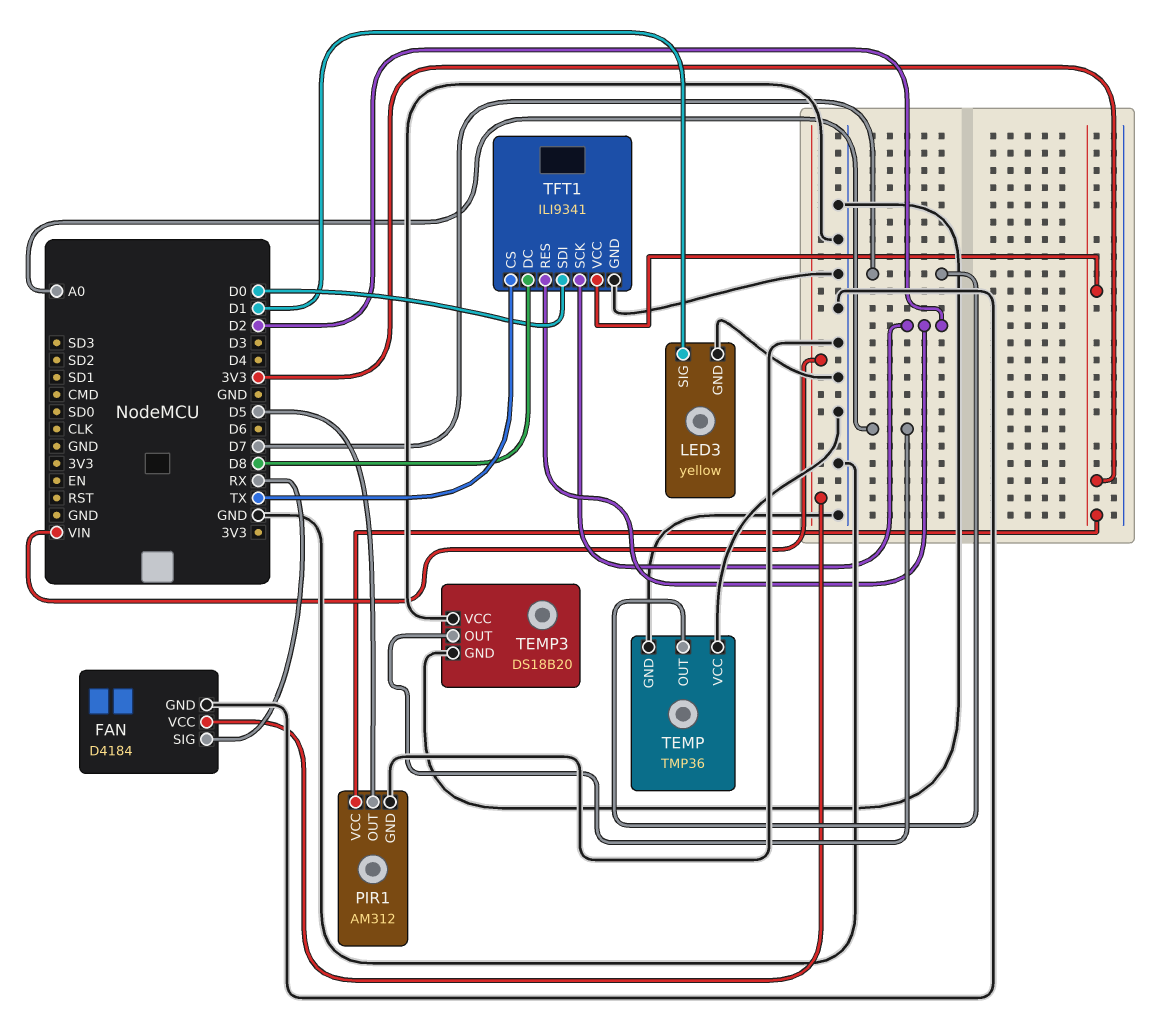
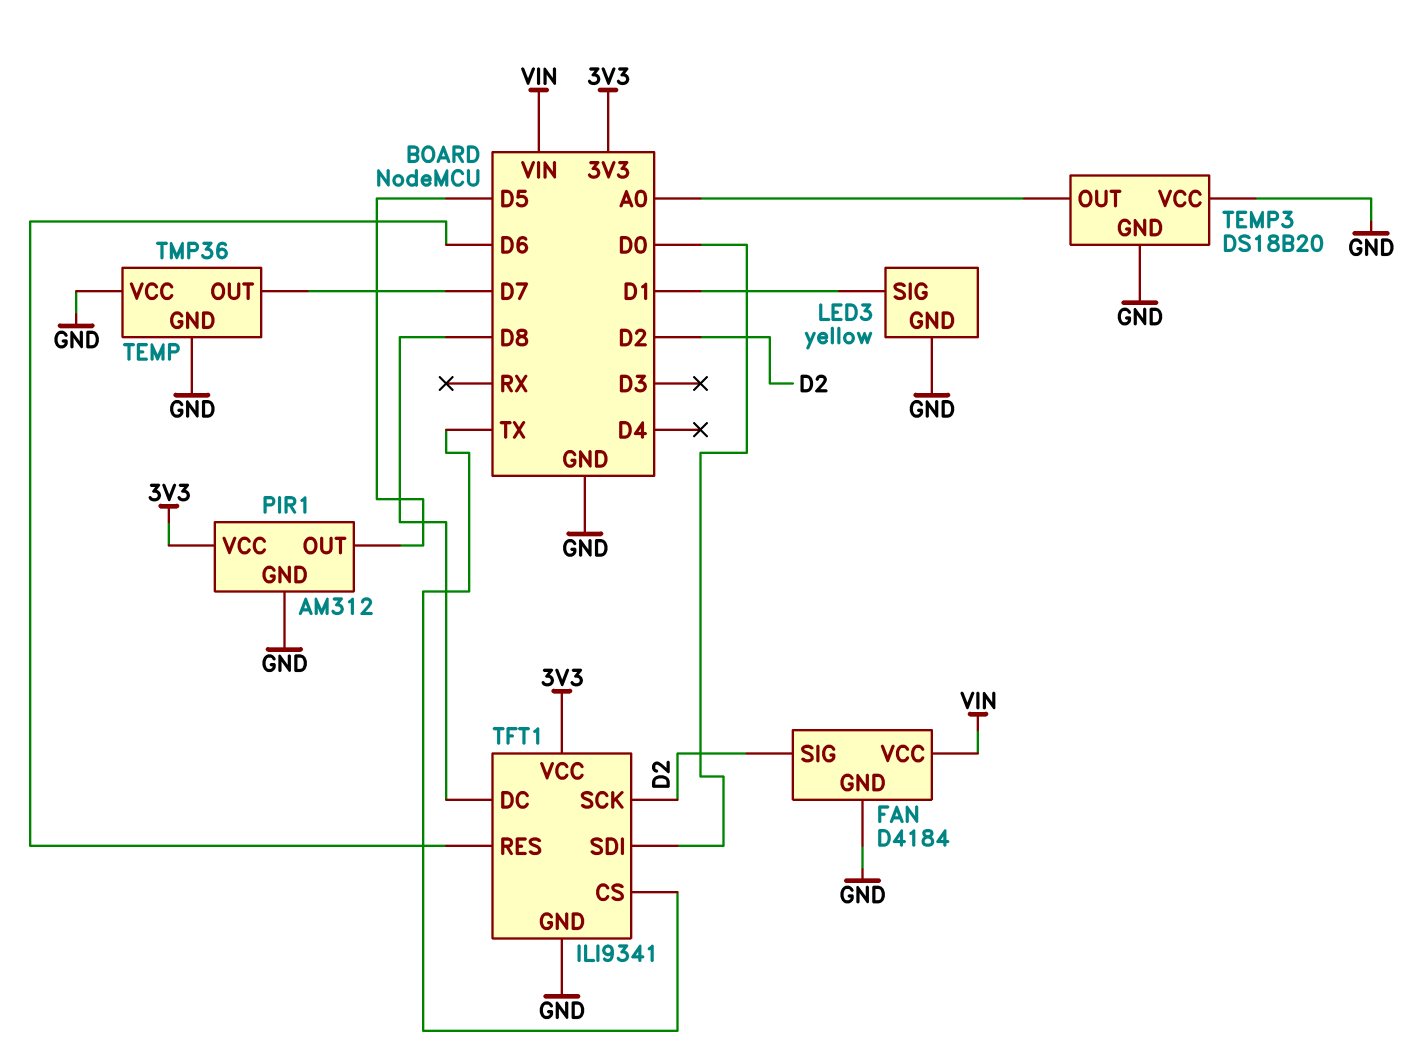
FAN pin SIG: RX -> D2
TFT1 pin RES: D2 -> D6

